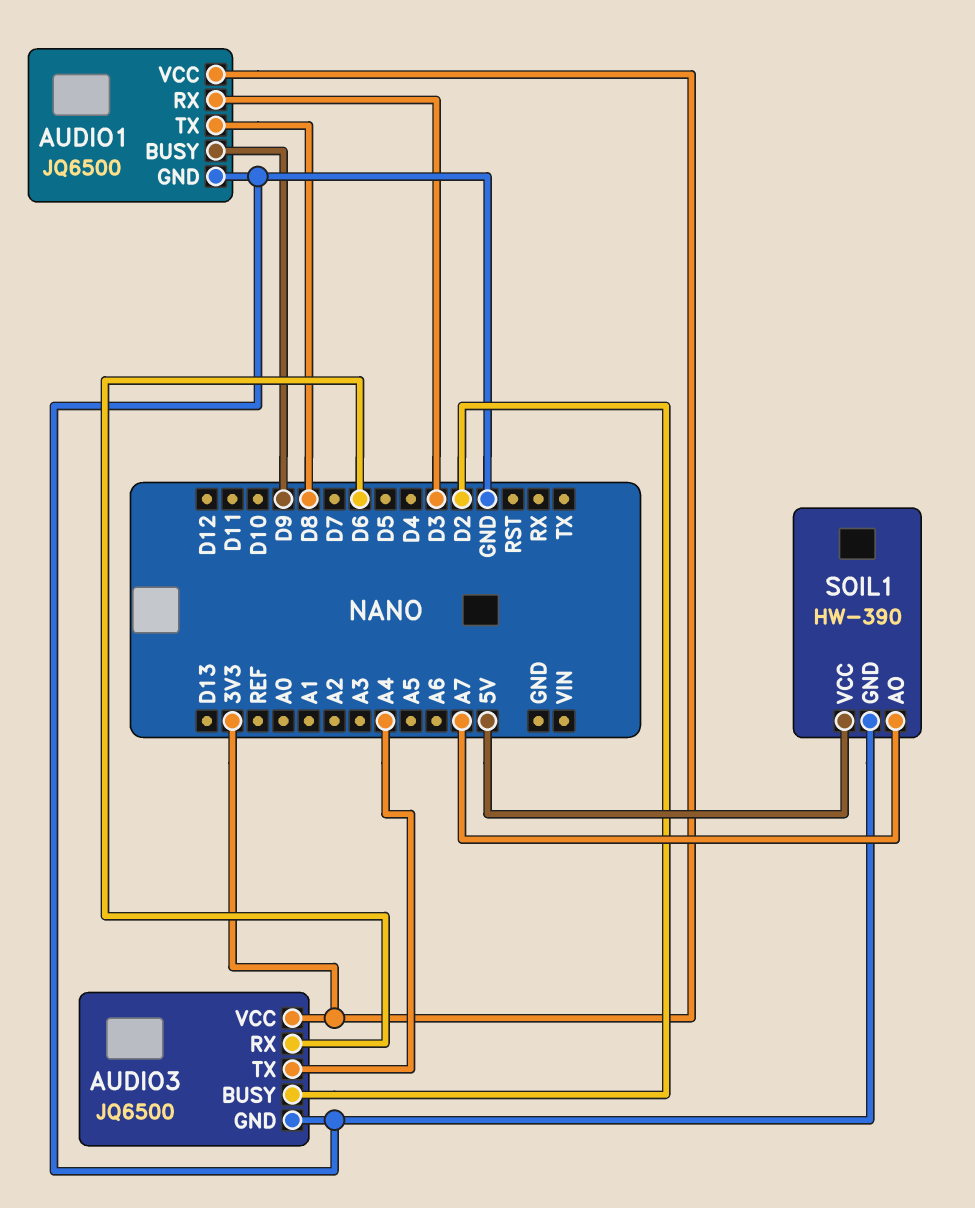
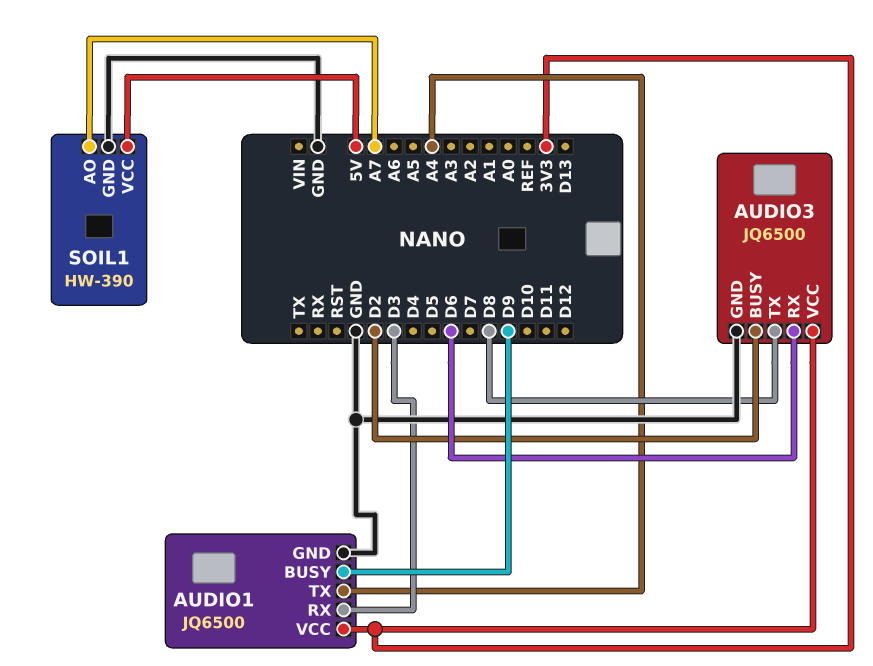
AUDIO1 pin TX: D8 -> A4
AUDIO3 pin TX: A4 -> D8

